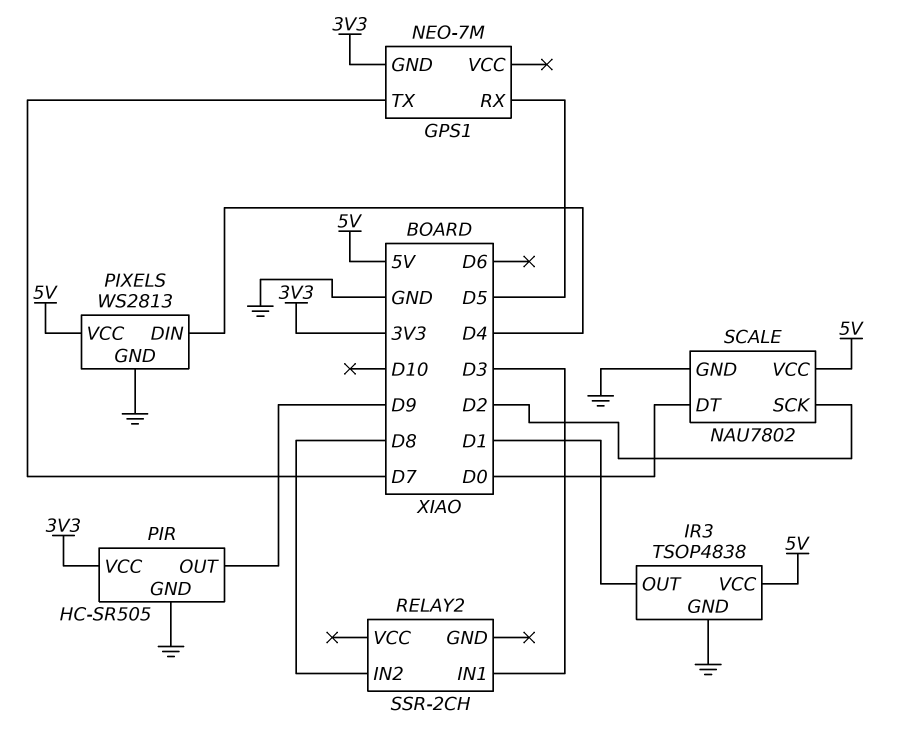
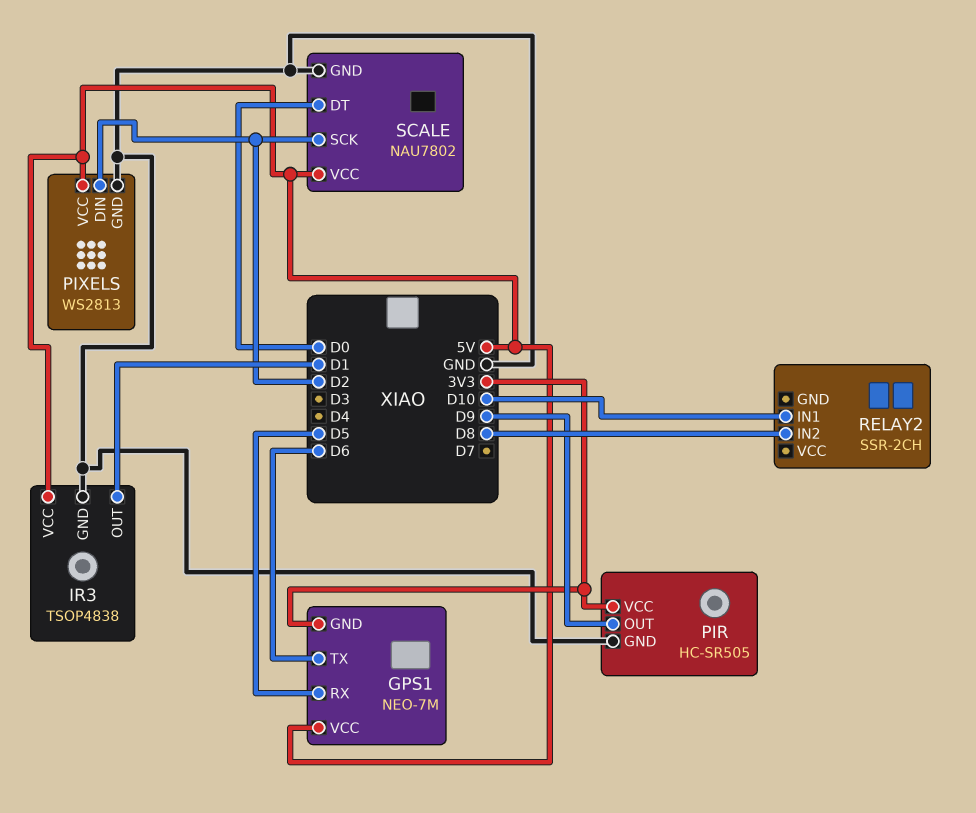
GPS1 pin TX: D7 -> D6
GPS1 pin VCC: none -> 5V
PIXELS pin DIN: D4 -> D2
RELAY2 pin IN1: D3 -> D10

